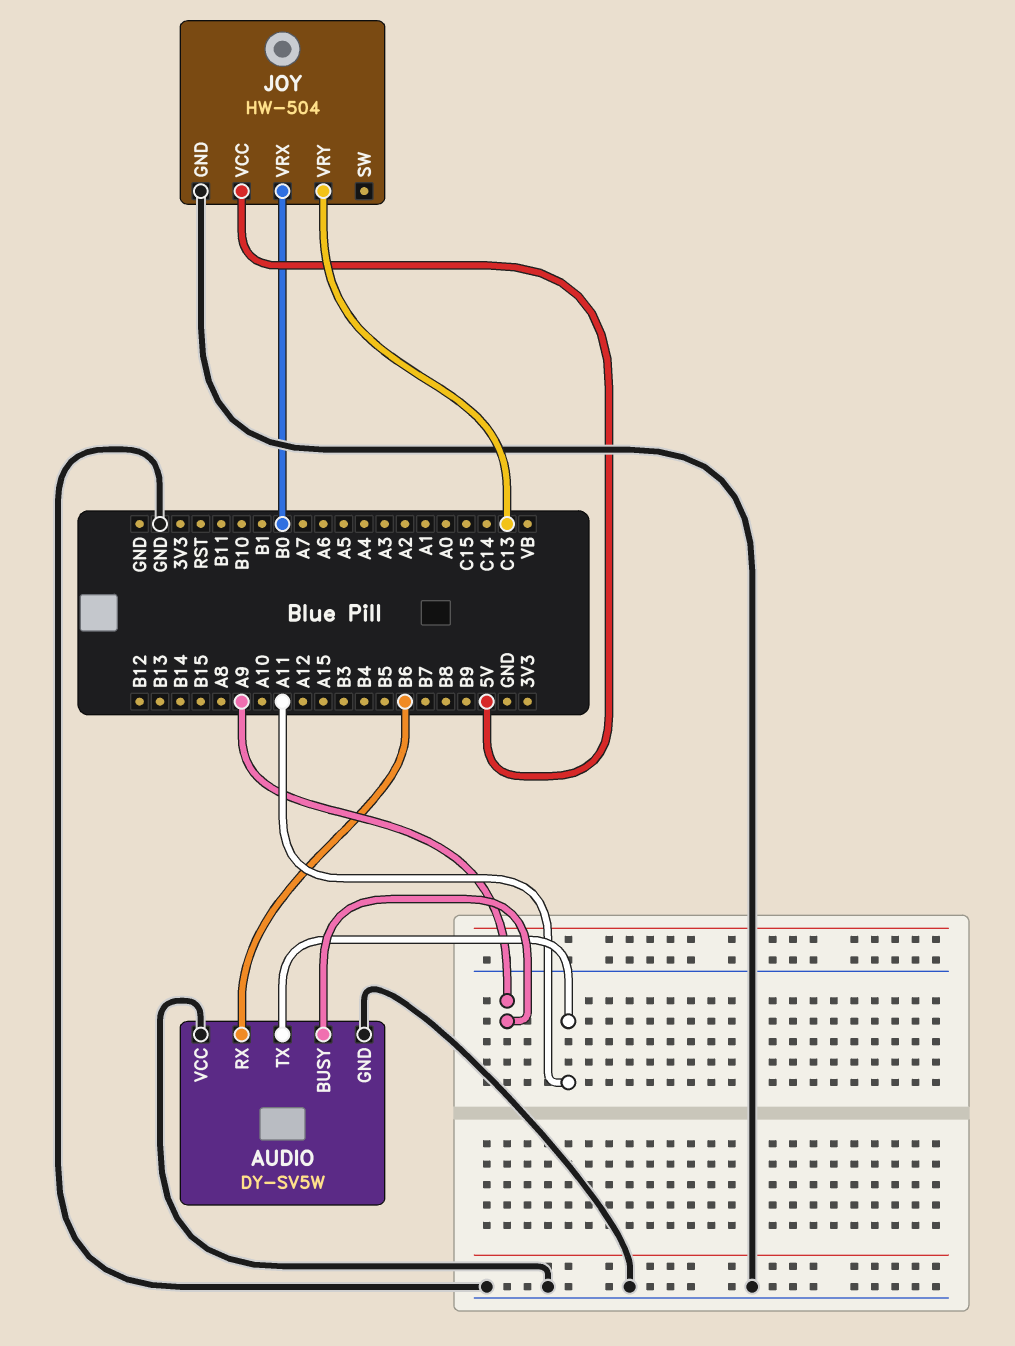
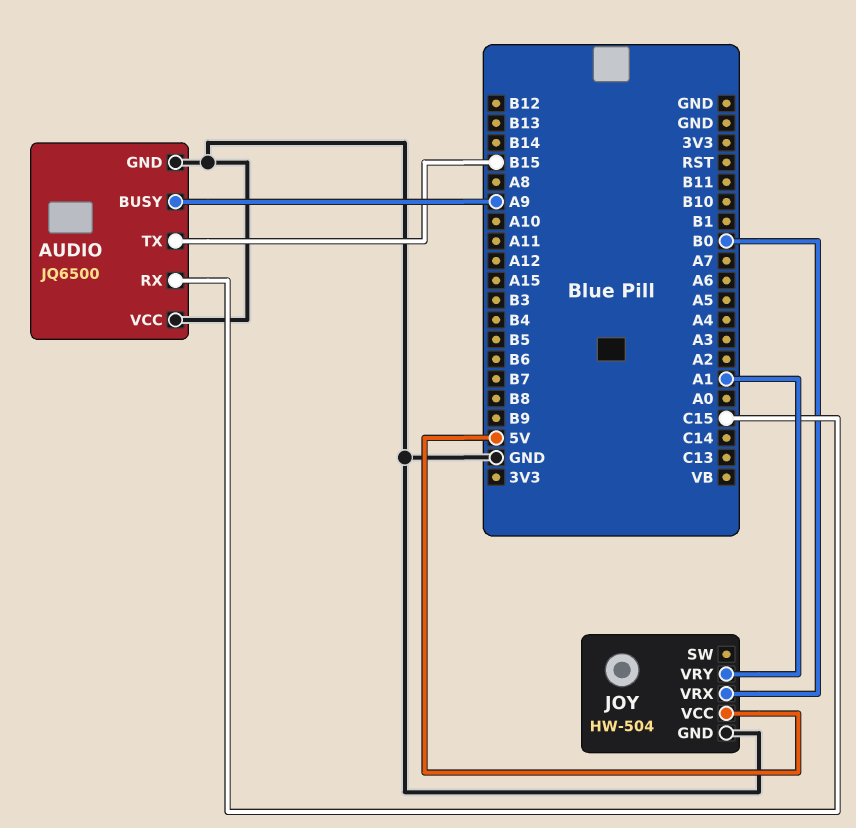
AUDIO: DY-SV5W -> JQ6500
AUDIO pin RX: B6 -> C15
AUDIO pin TX: A11 -> B15
JOY pin VRY: C13 -> A1

